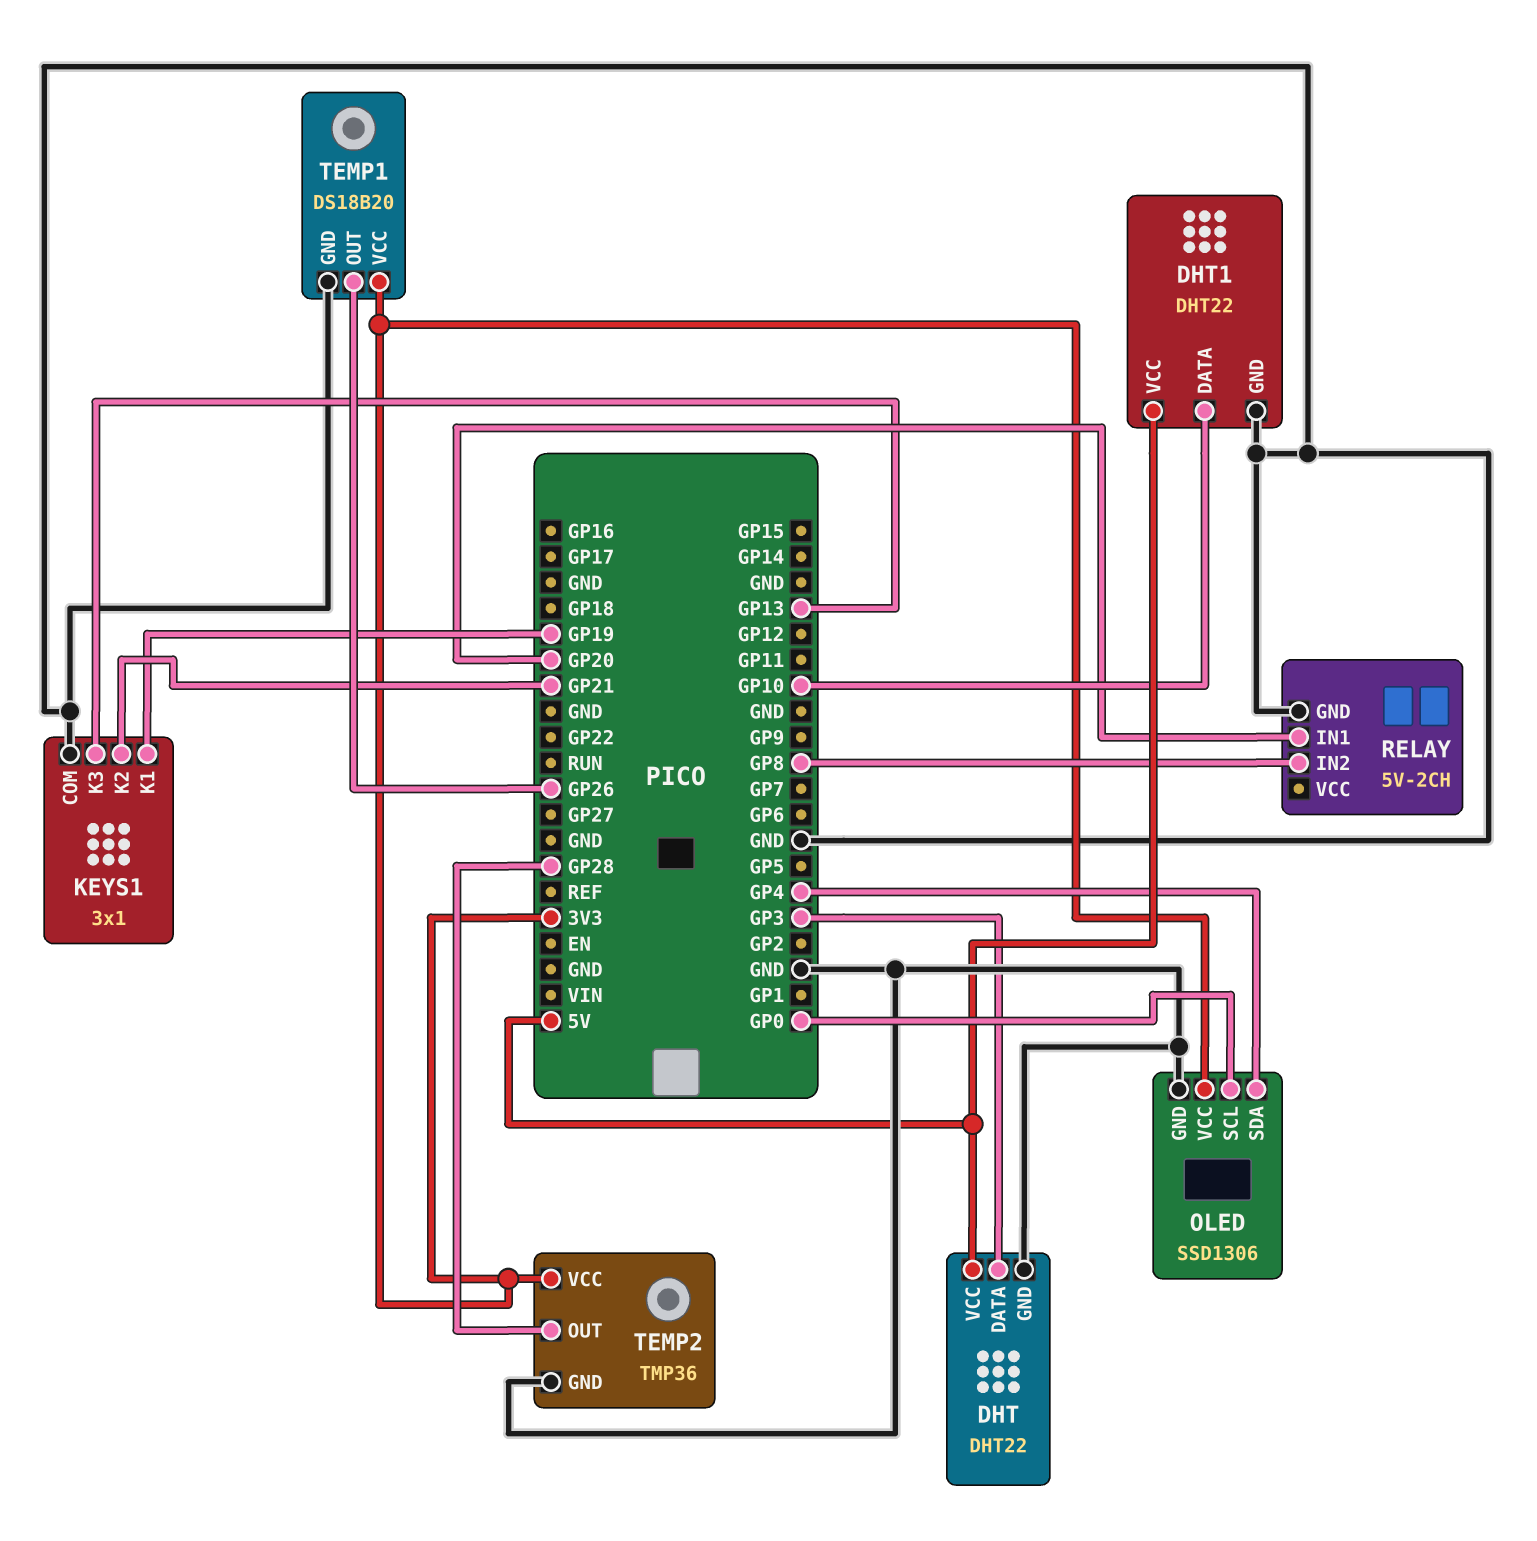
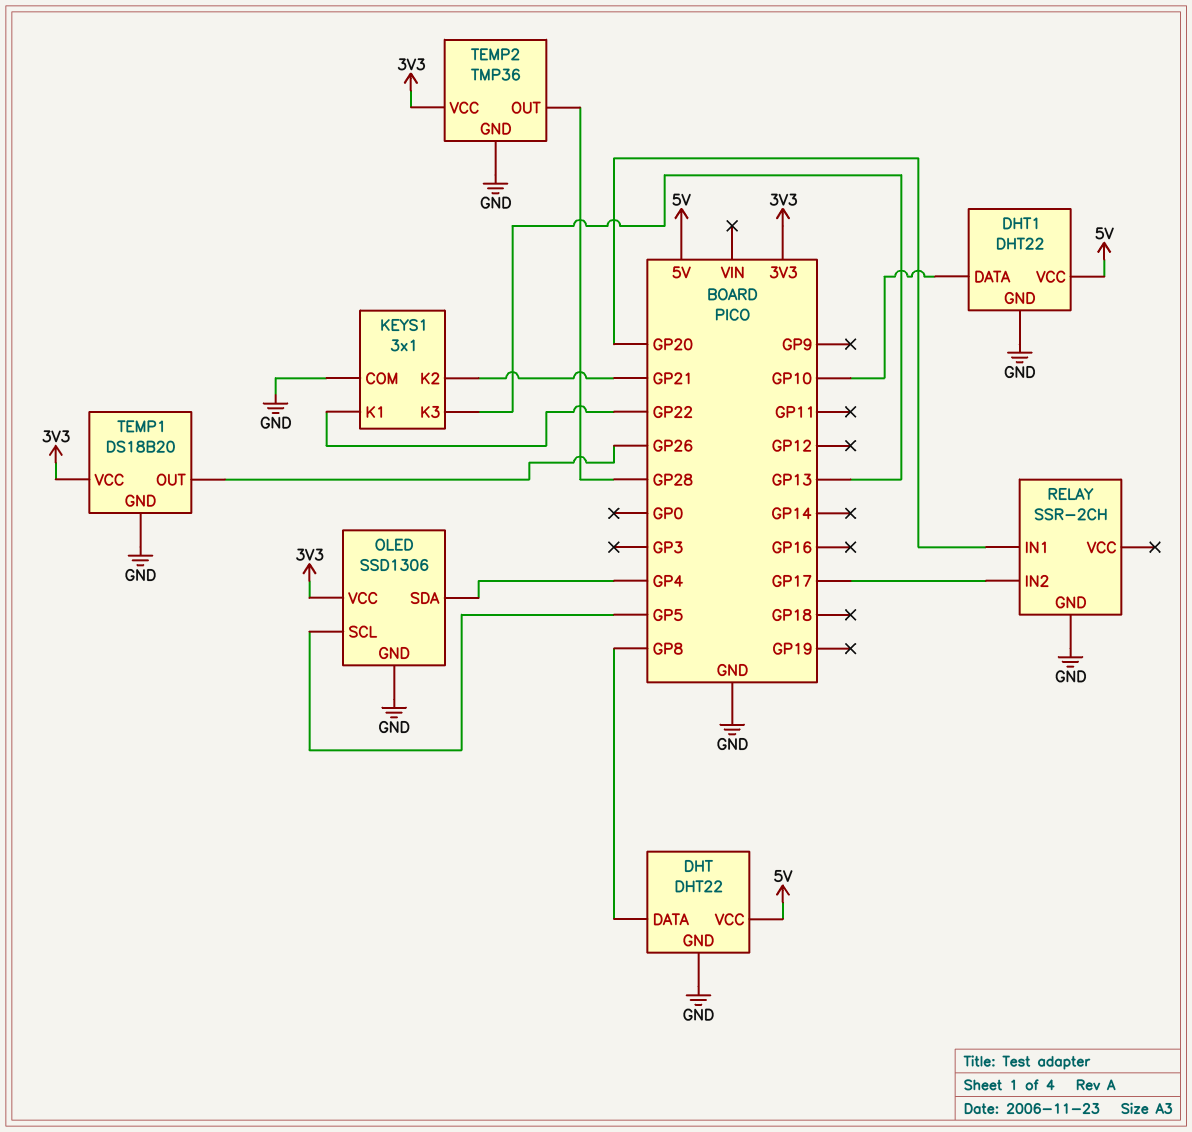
DHT pin DATA: GP3 -> GP8
KEYS1 pin K1: GP19 -> GP22
OLED pin SCL: GP0 -> GP5
RELAY: 5V-2CH -> SSR-2CH
RELAY pin IN2: GP8 -> GP17

